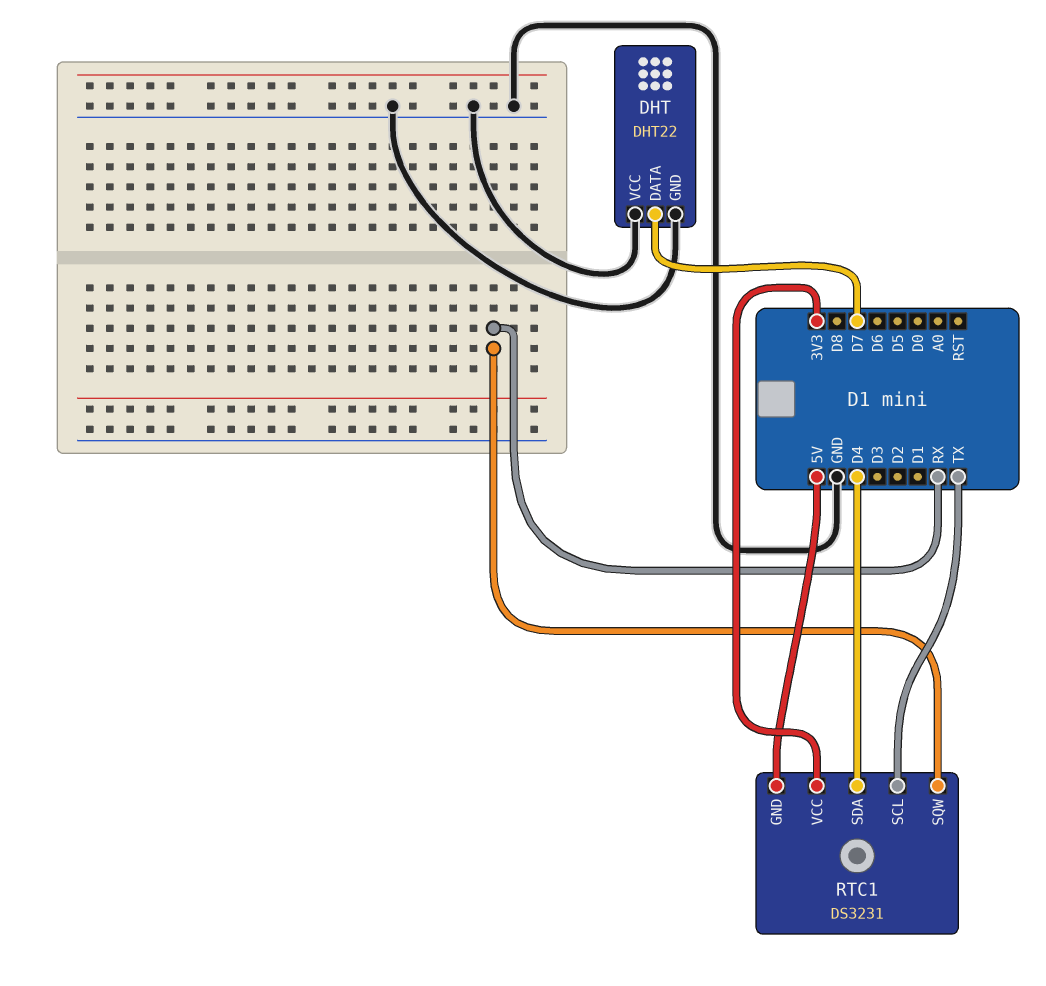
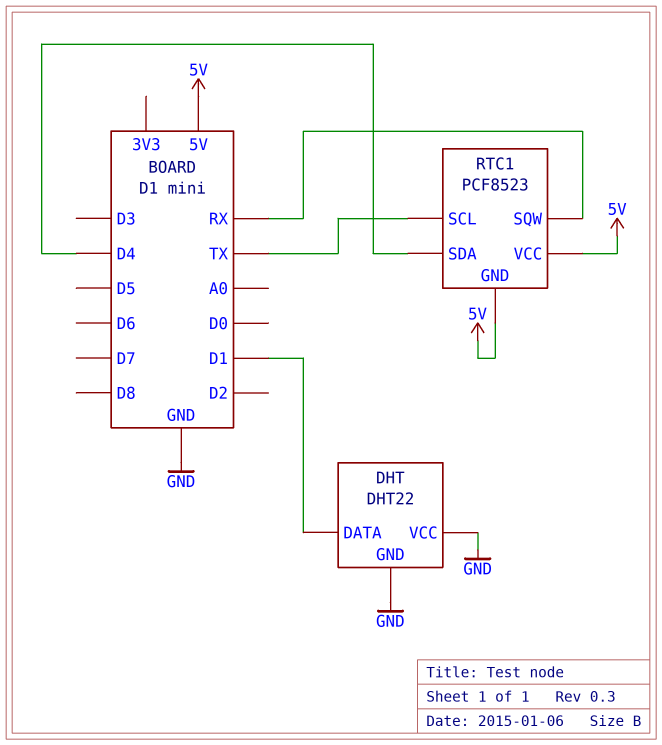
DHT pin DATA: D7 -> D1
RTC1: DS3231 -> PCF8523
RTC1 pin VCC: 3V3 -> 5V

